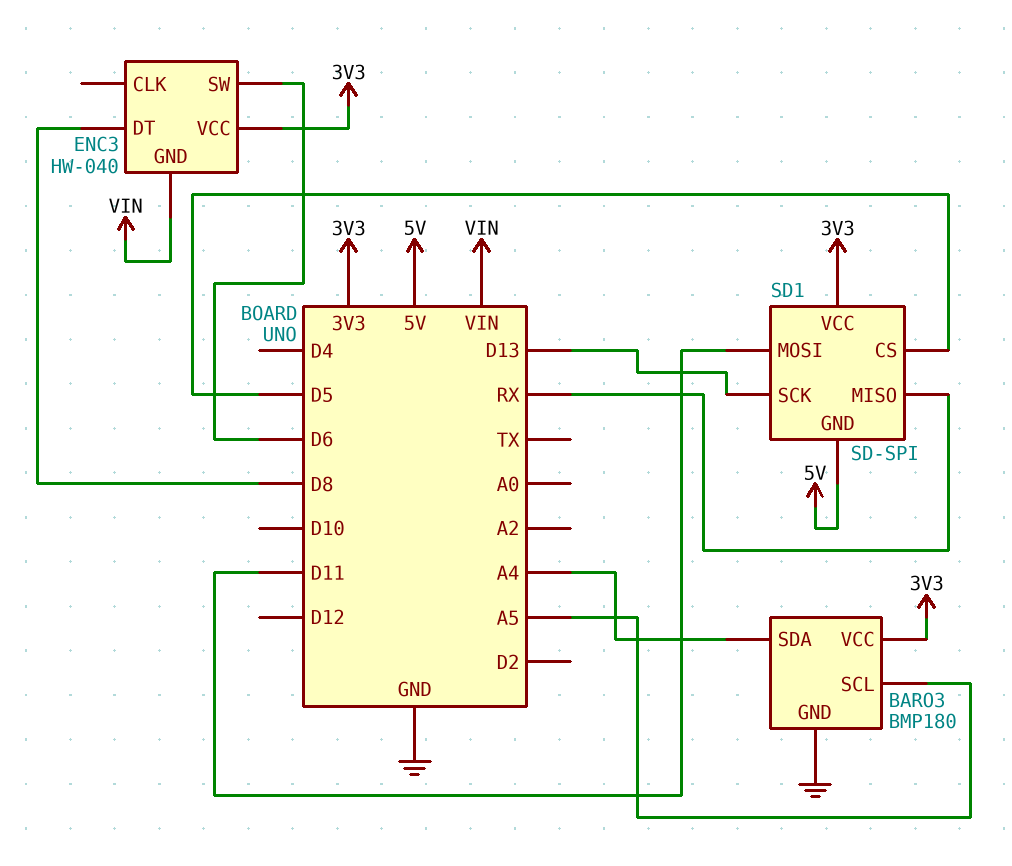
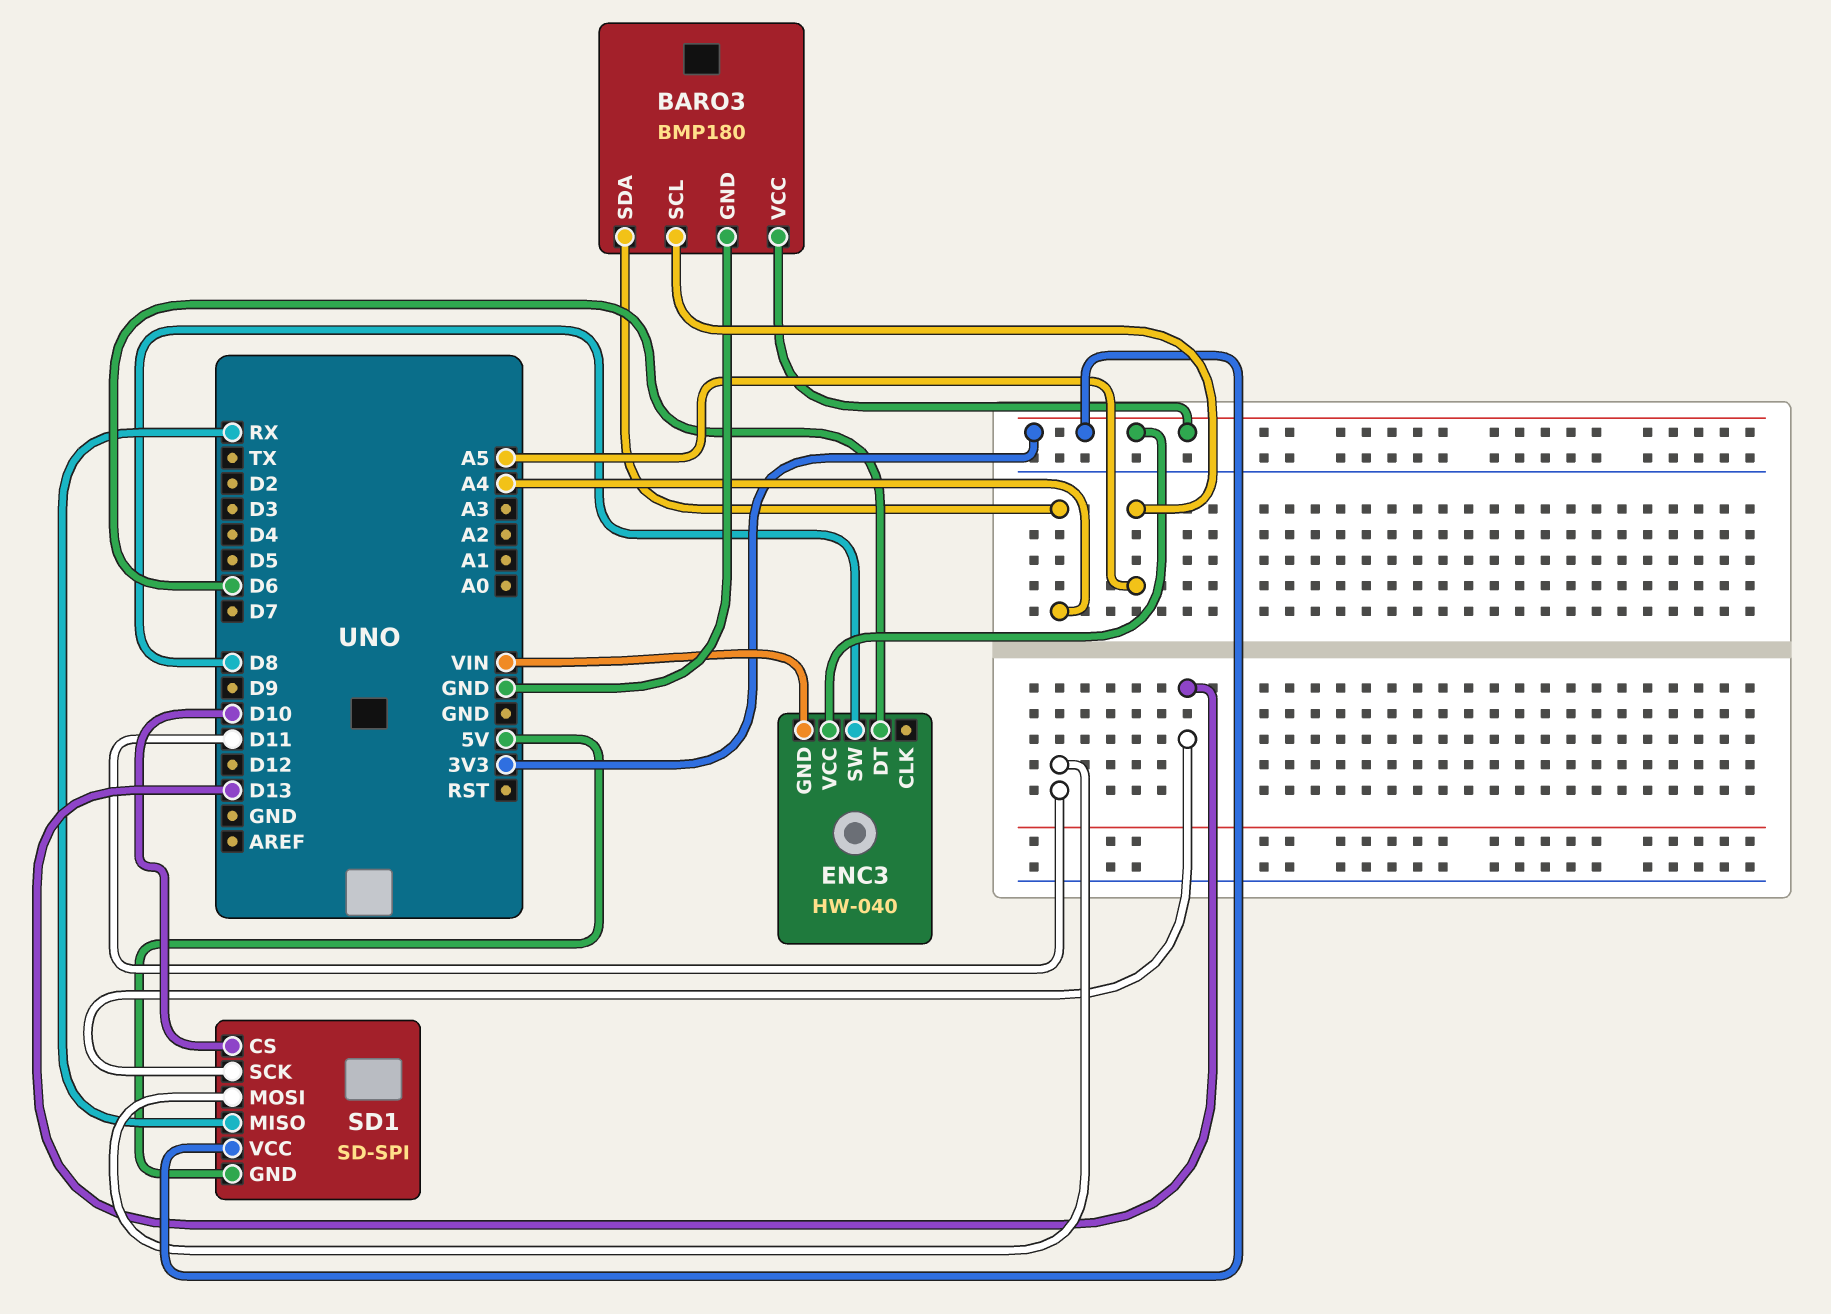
ENC3 pin DT: D8 -> D6
ENC3 pin SW: D6 -> D8
SD1 pin CS: D5 -> D10

